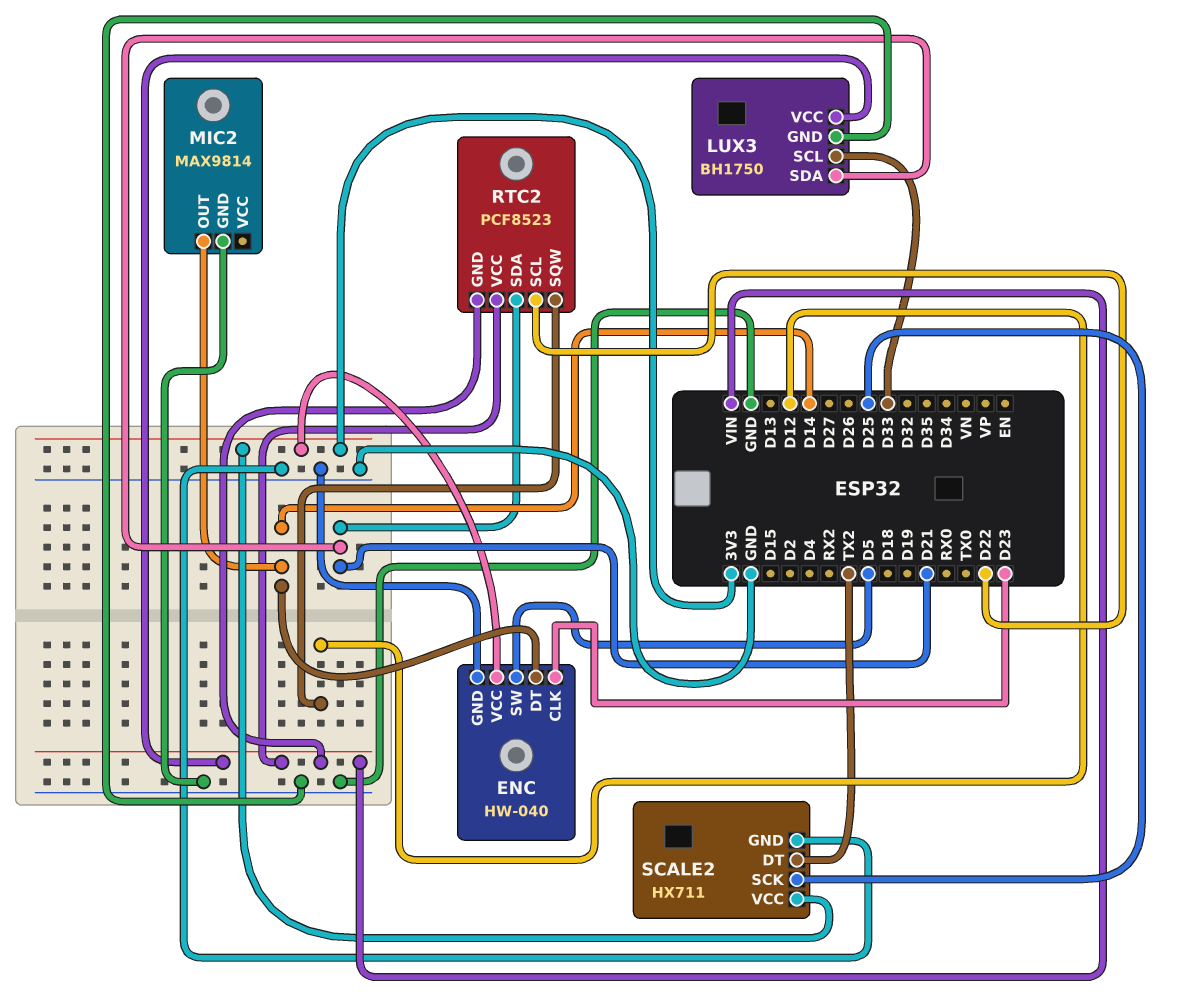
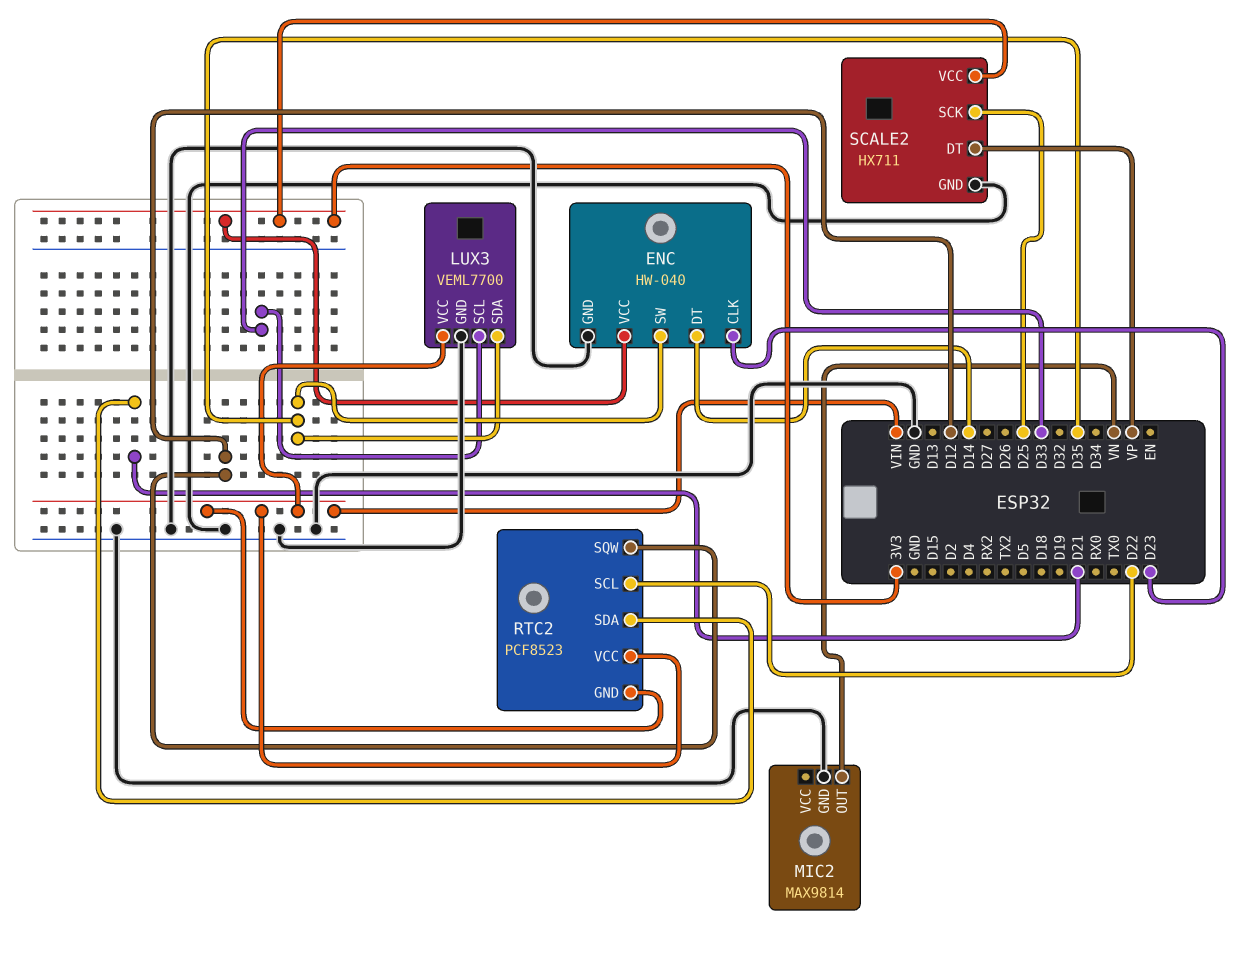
ENC pin SW: D5 -> D35
LUX3: BH1750 -> VEML7700
LUX3 pin SDA: D21 -> D35
MIC2 pin OUT: D14 -> VN
SCALE2 pin DT: TX2 -> VP

